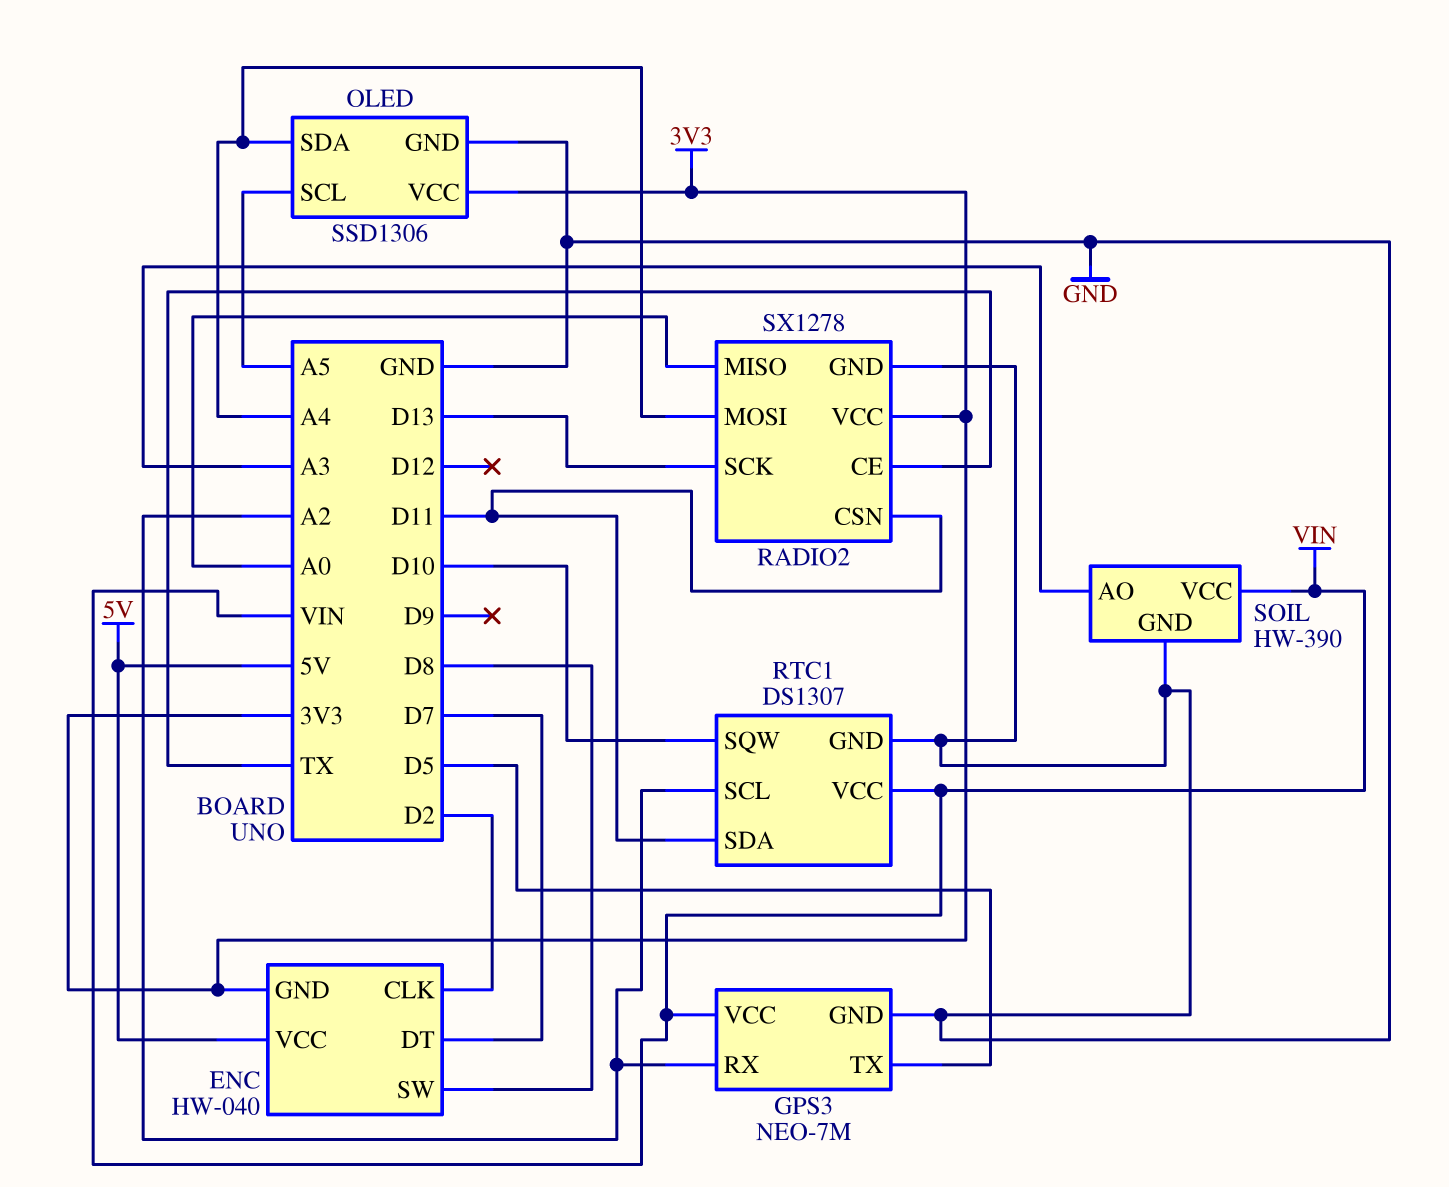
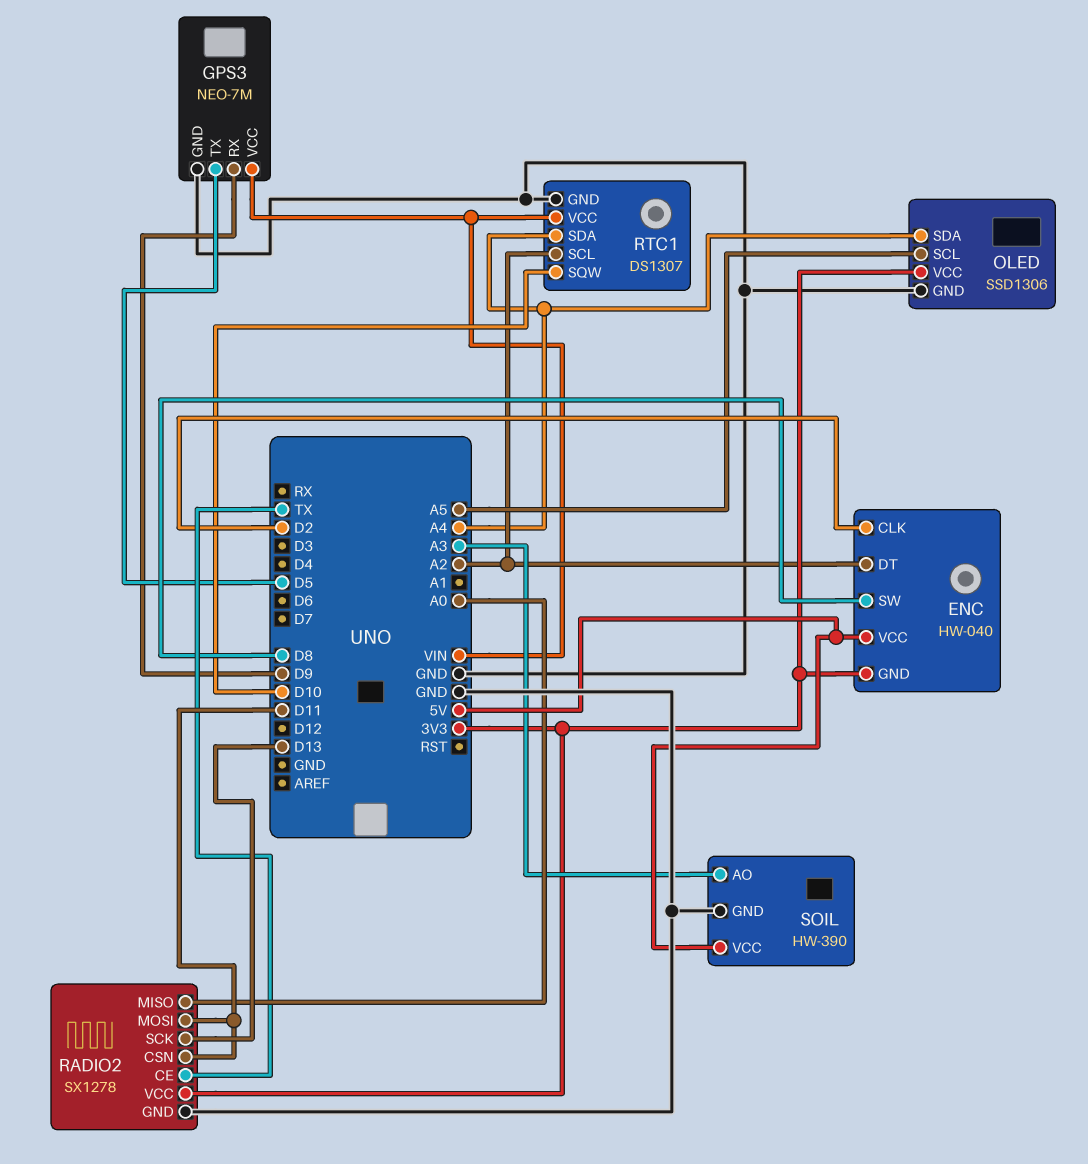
ENC pin DT: D7 -> A2
GPS3 pin RX: A2 -> D9
RADIO2 pin MOSI: A4 -> D11
RTC1 pin SDA: D11 -> A4
SOIL pin VCC: VIN -> 5V

